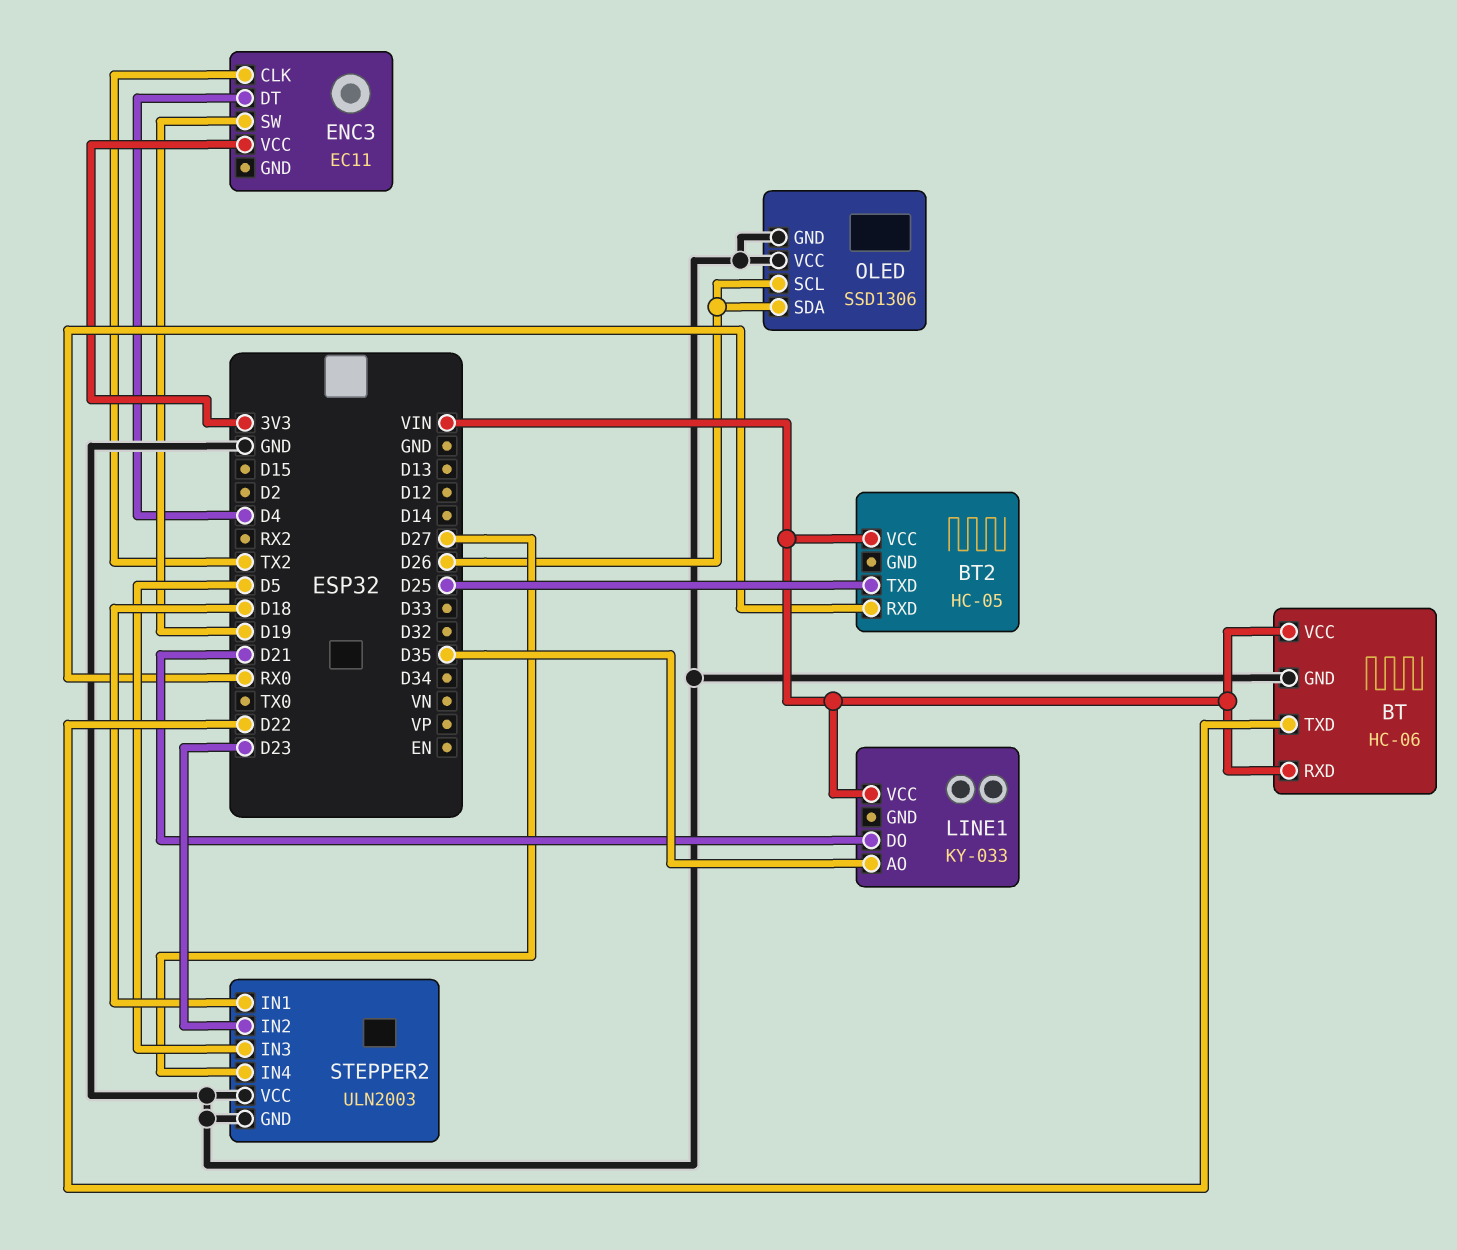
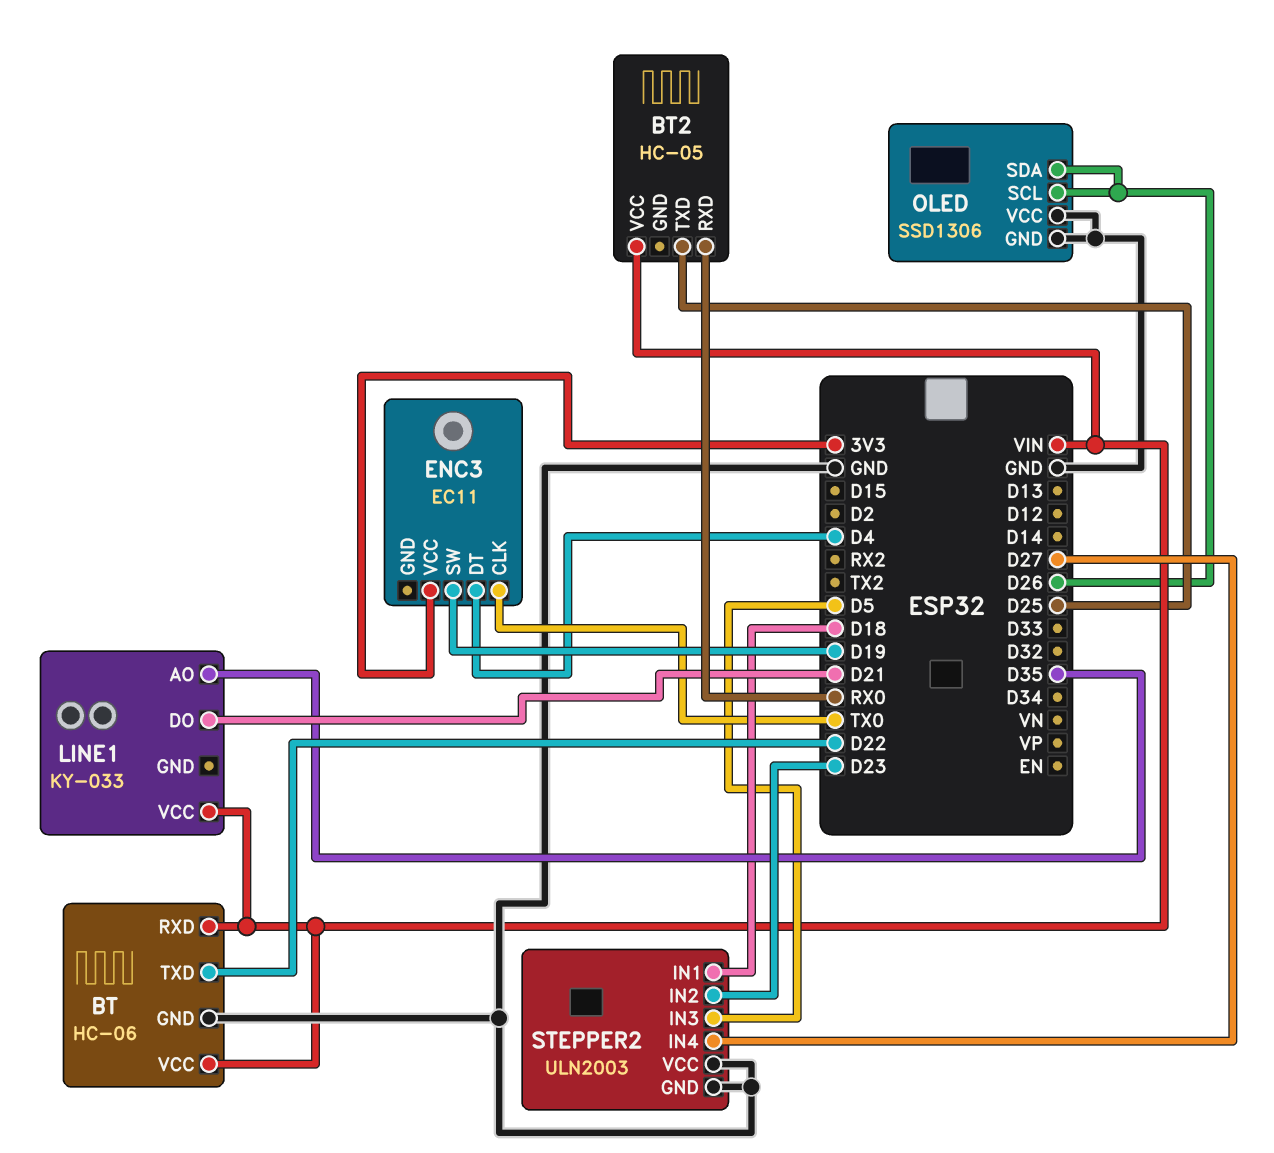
ENC3 pin CLK: TX2 -> TX0

